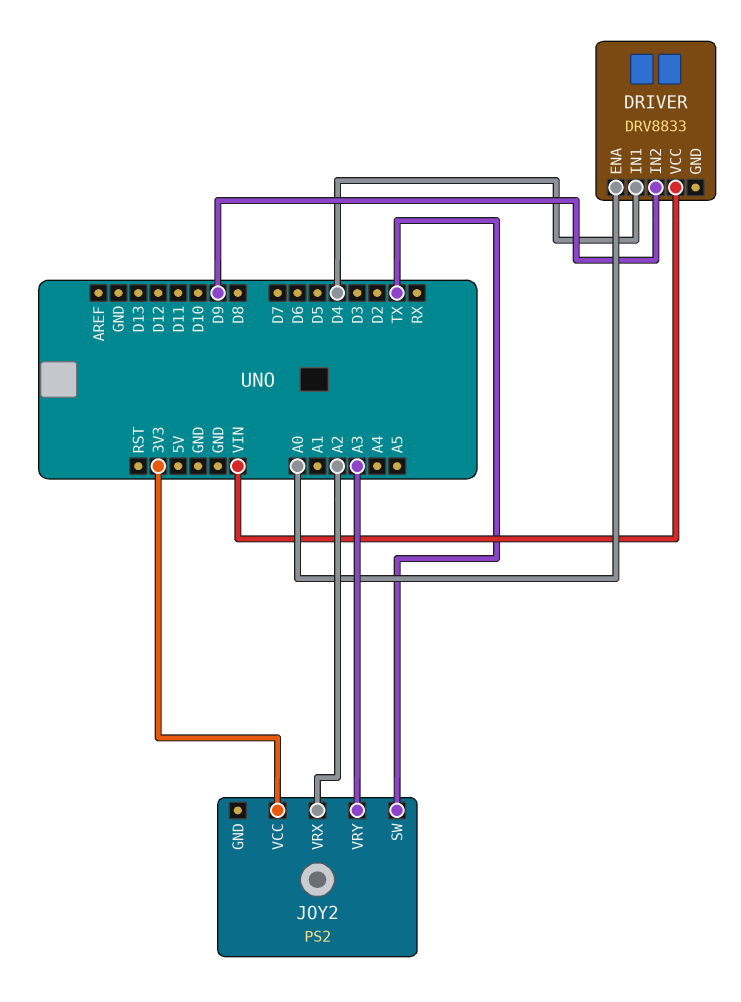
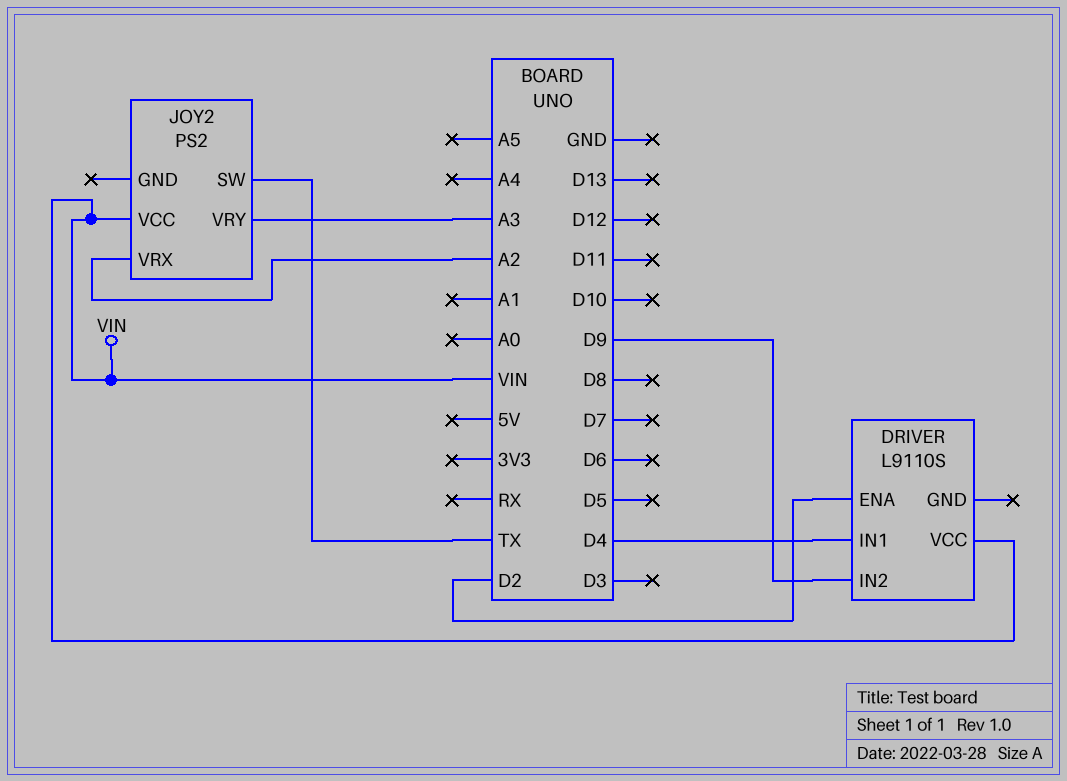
DRIVER: DRV8833 -> L9110S
DRIVER pin ENA: A0 -> D2
JOY2 pin VCC: 3V3 -> VIN

